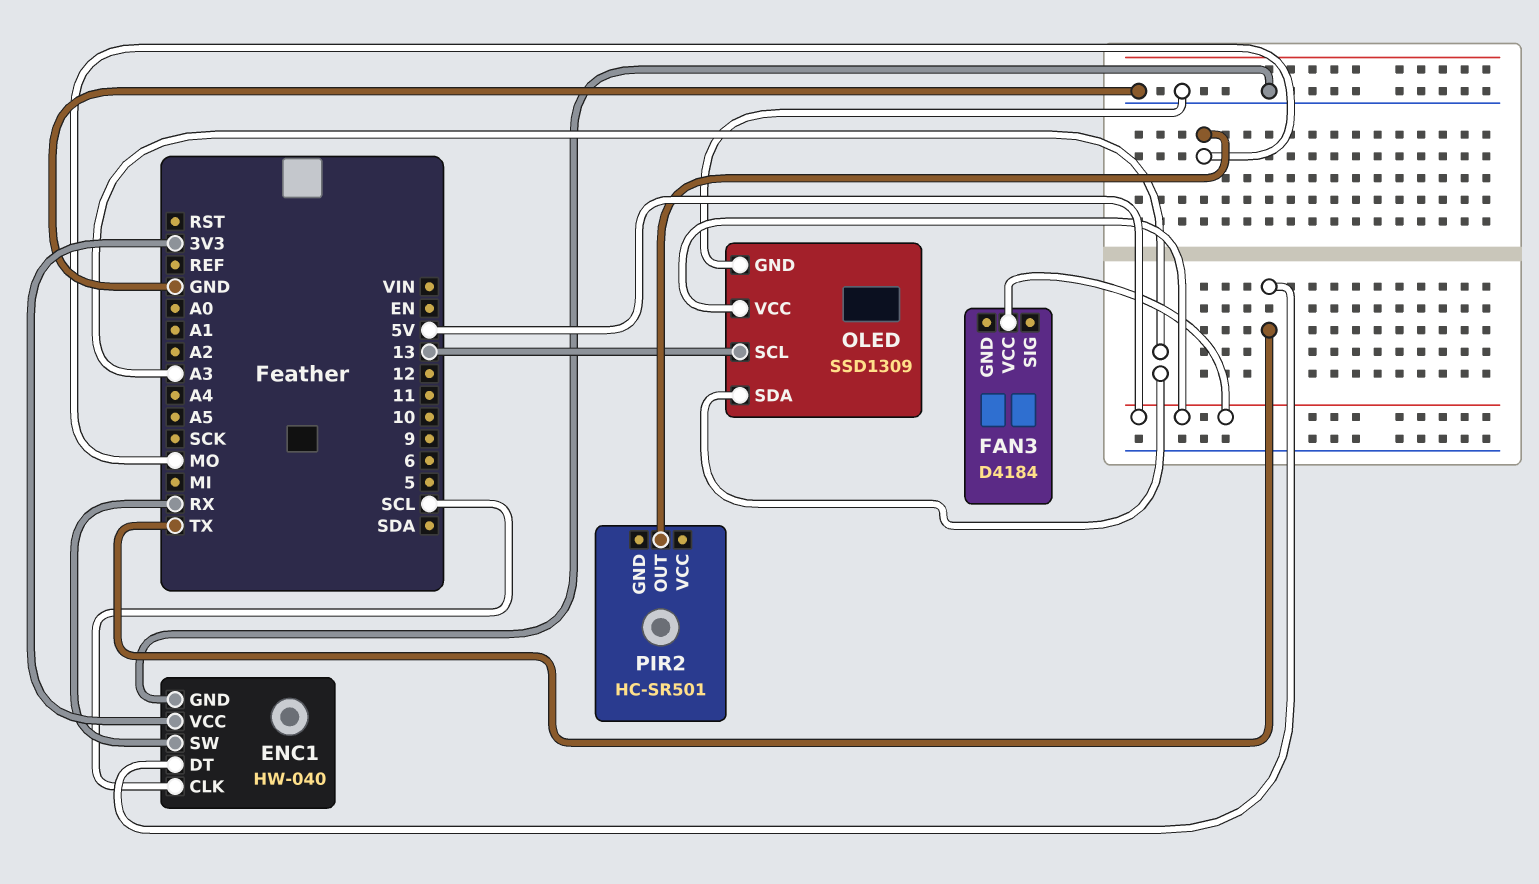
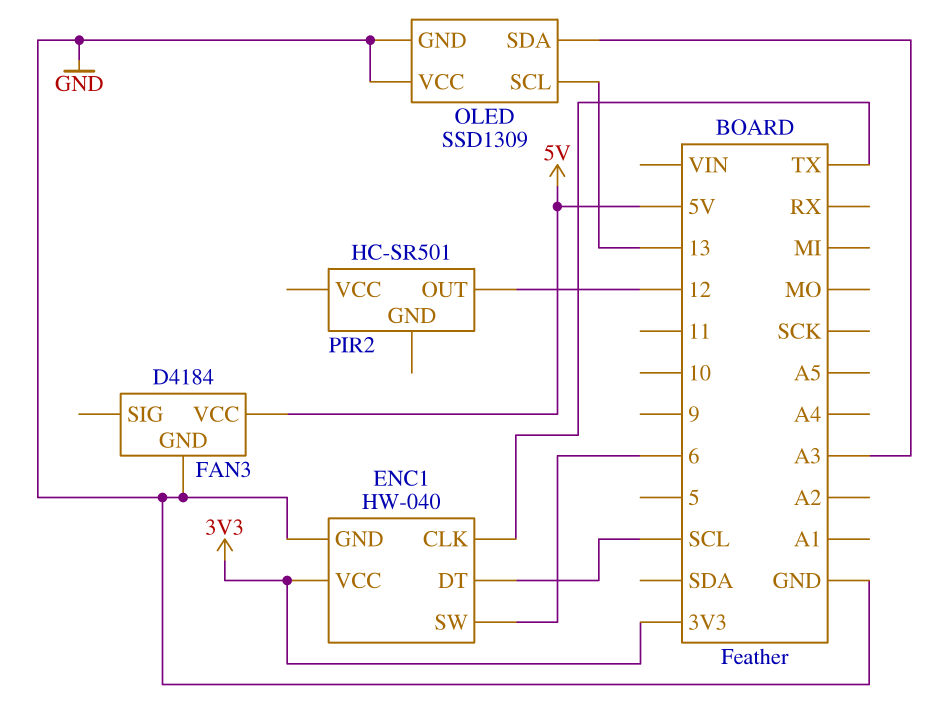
ENC1 pin CLK: SCL -> TX
ENC1 pin DT: TX -> SCL
ENC1 pin SW: RX -> 6
FAN3 pin GND: none -> GND
OLED pin VCC: 5V -> GND
PIR2 pin OUT: MO -> 12

